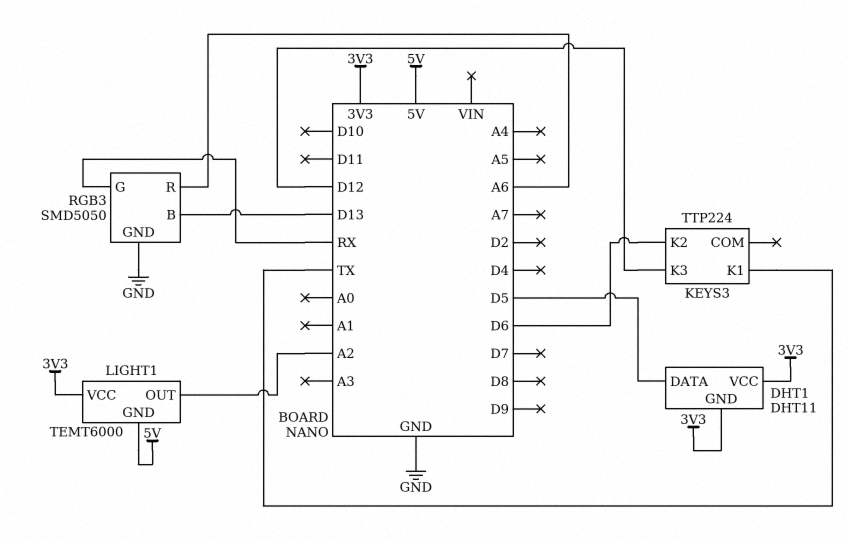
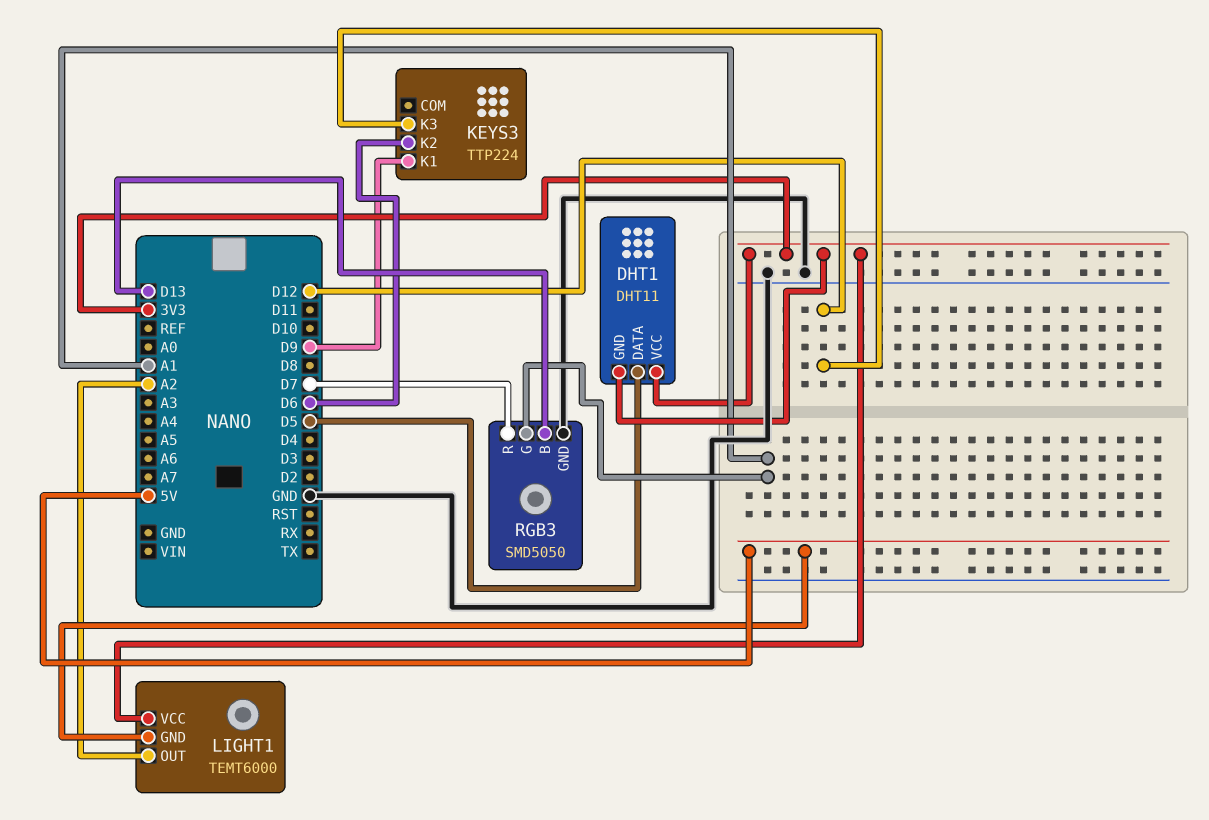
KEYS3 pin K1: TX -> D9
RGB3 pin G: RX -> A1
RGB3 pin R: A6 -> D7

